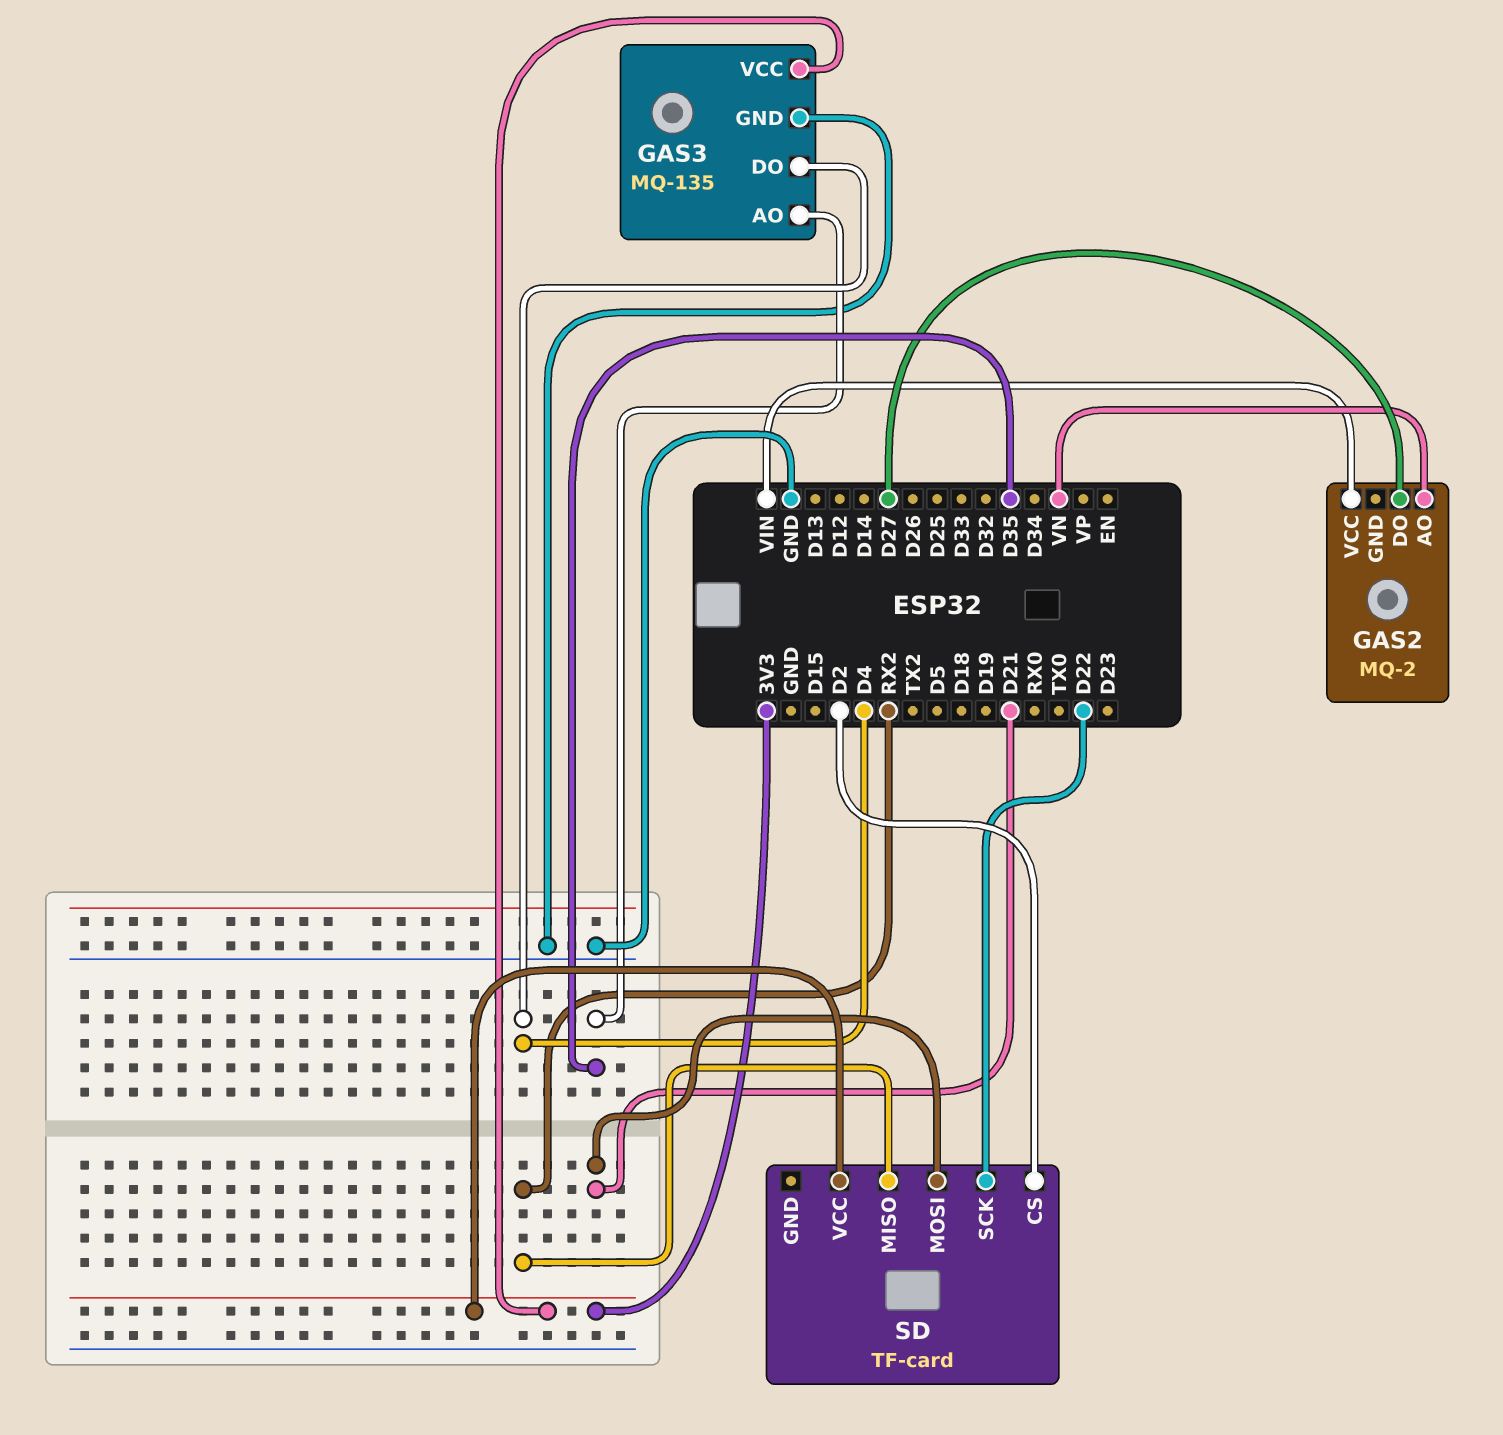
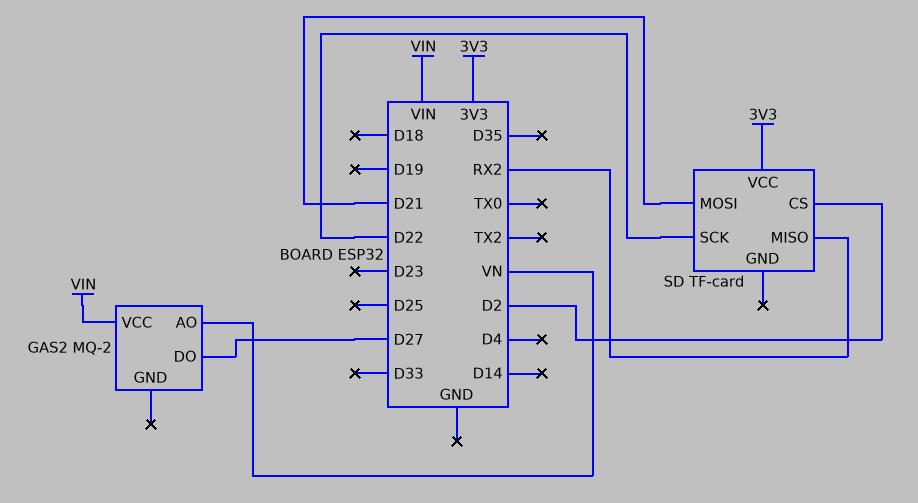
GAS3: MQ-135 -> none
GAS3 pin AO: D35 -> none
GAS3 pin DO: D4 -> none
GAS3 pin GND: GND -> none
GAS3 pin VCC: 3V3 -> none

